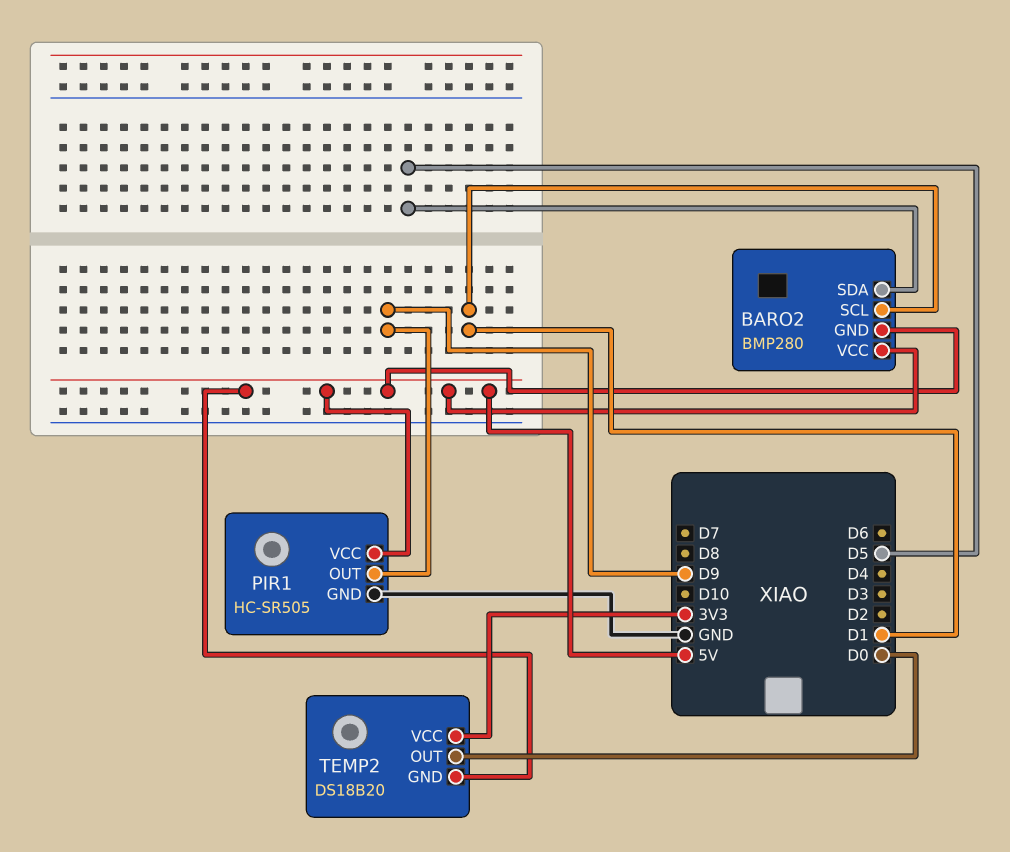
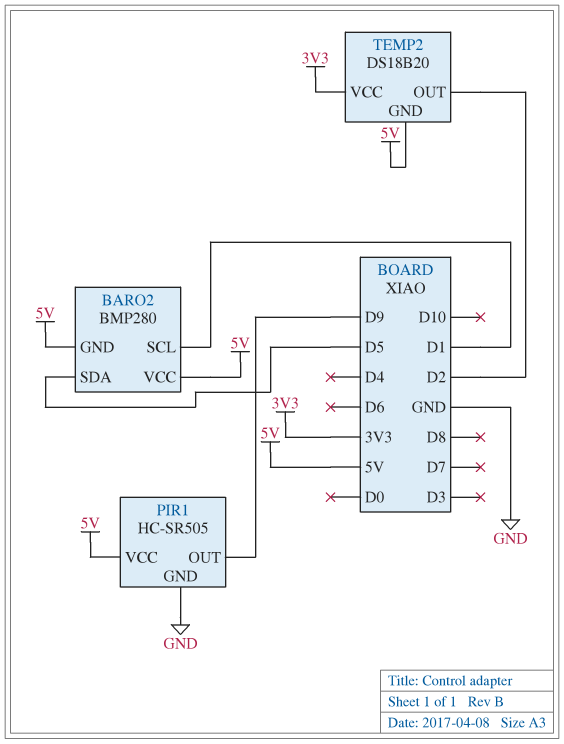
TEMP2 pin OUT: D0 -> D2

